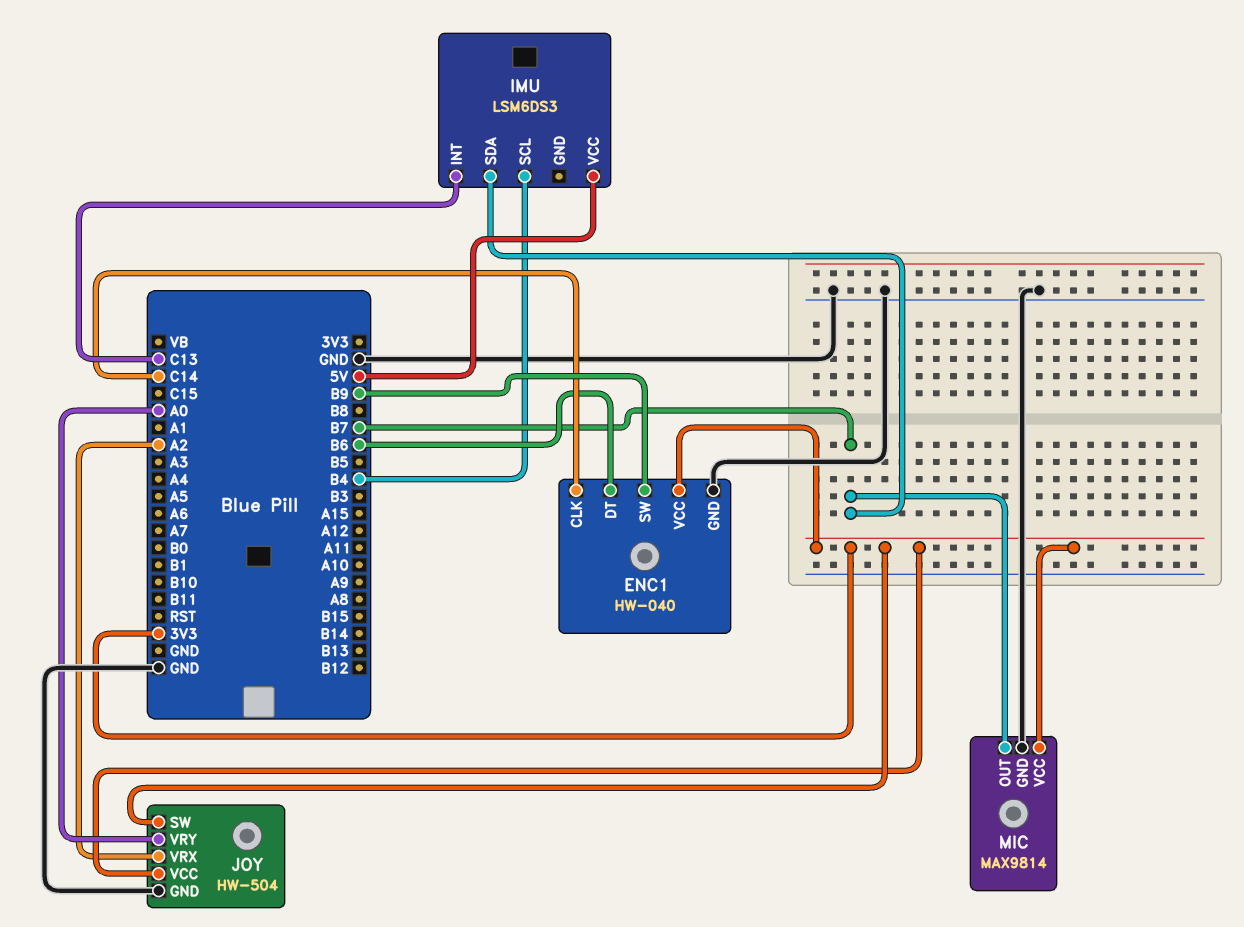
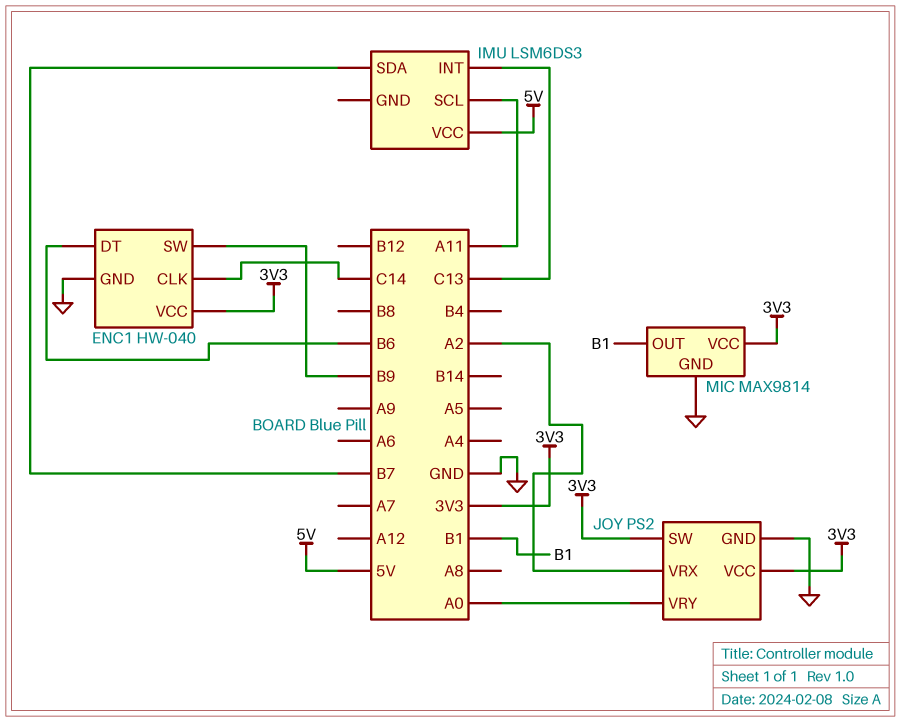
IMU pin SCL: B4 -> A11
JOY: HW-504 -> PS2
MIC pin OUT: B7 -> B1

